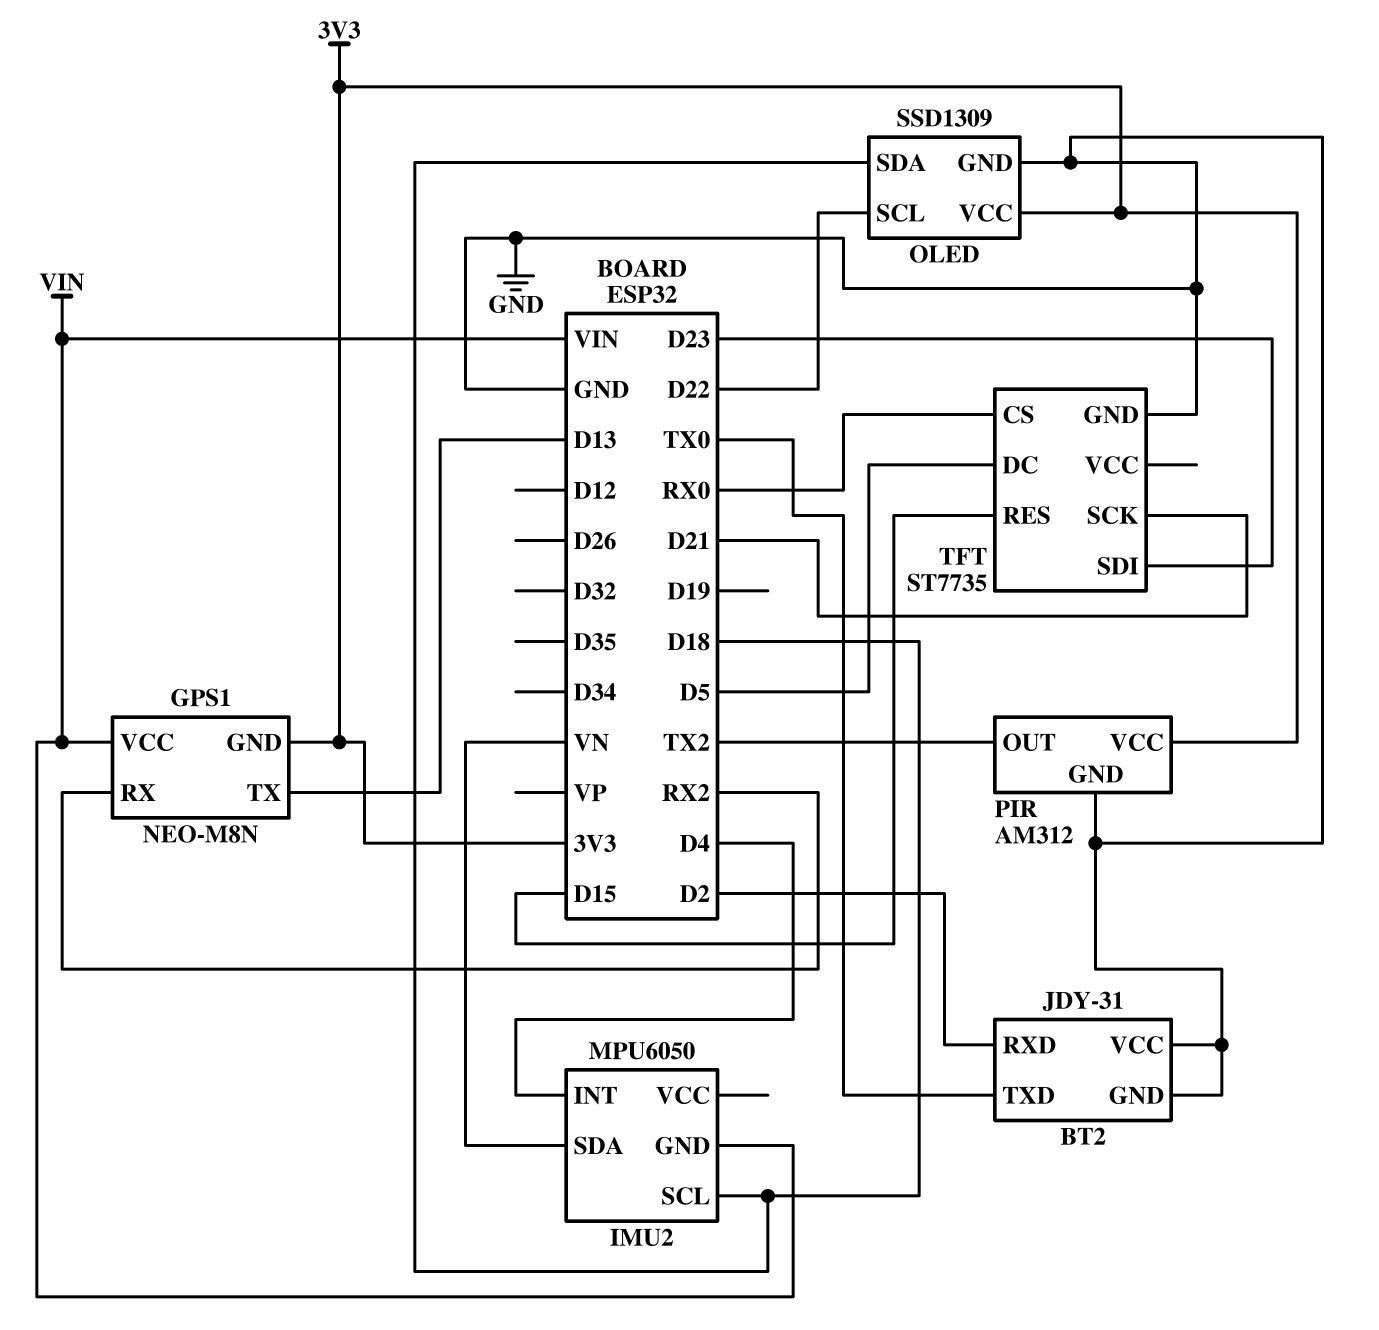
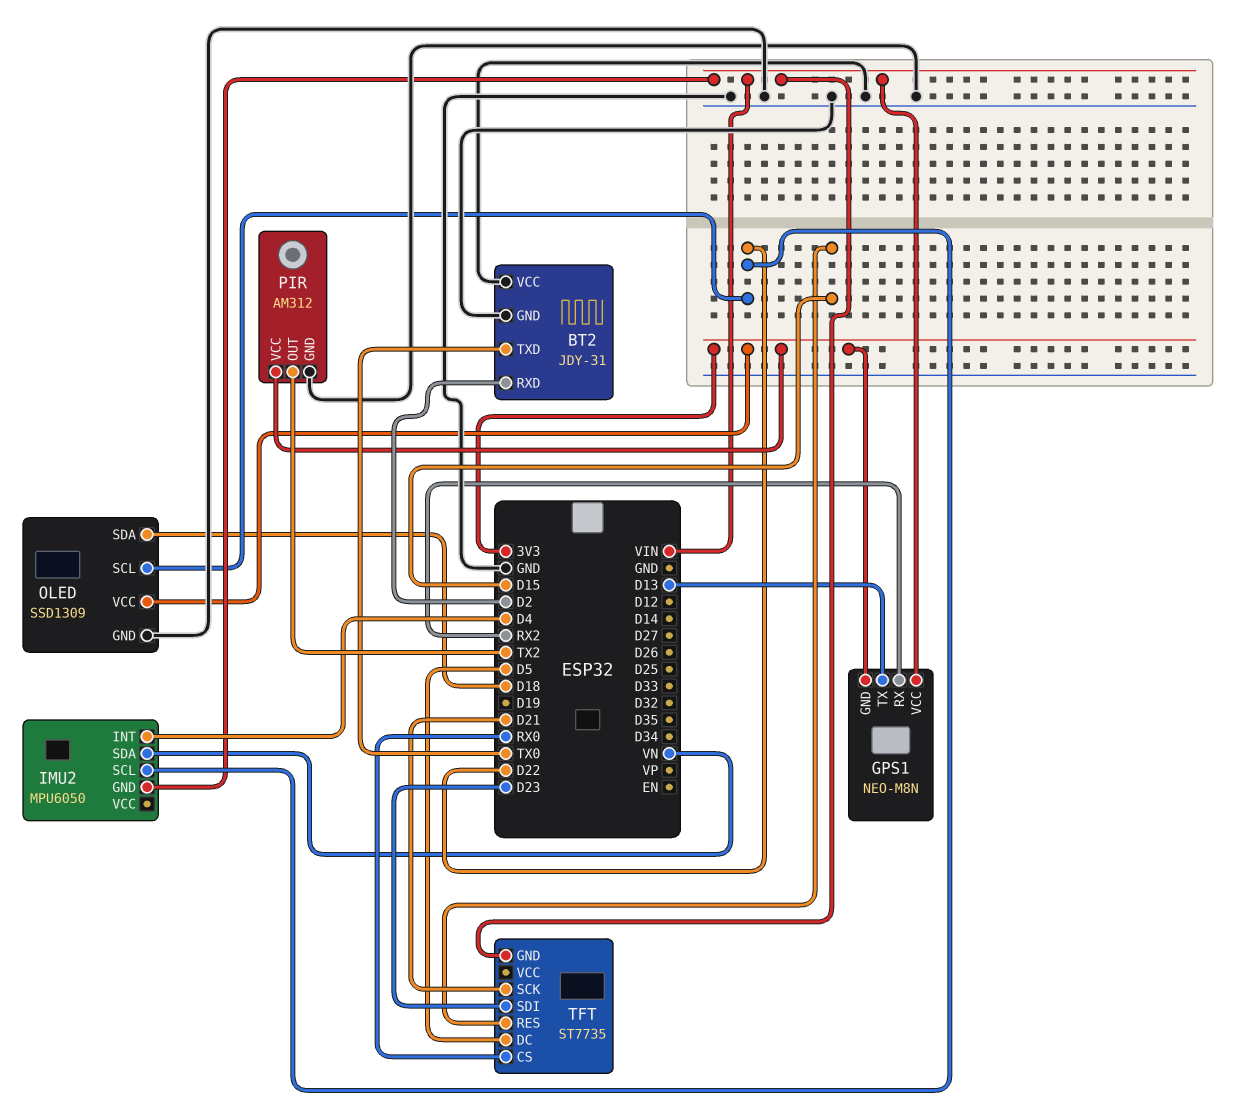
IMU2 pin SCL: D18 -> D22
TFT pin GND: GND -> VIN

